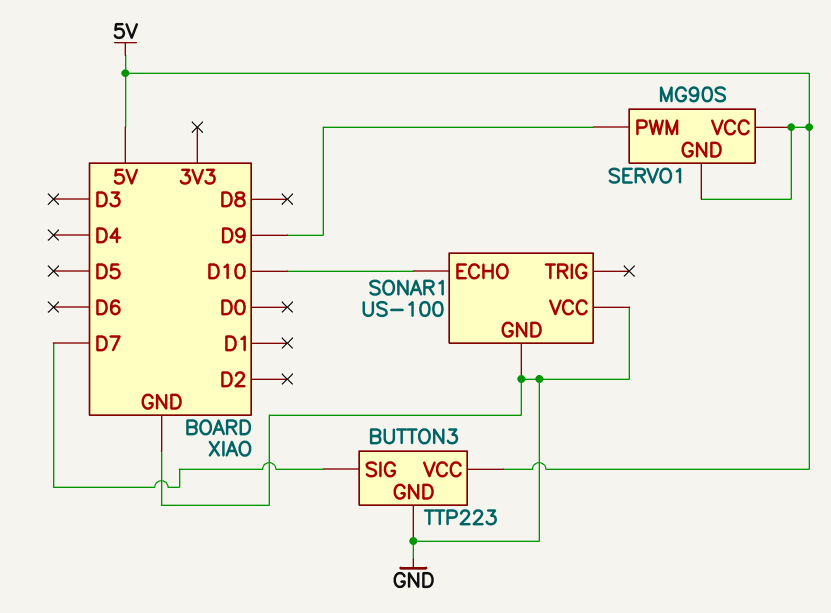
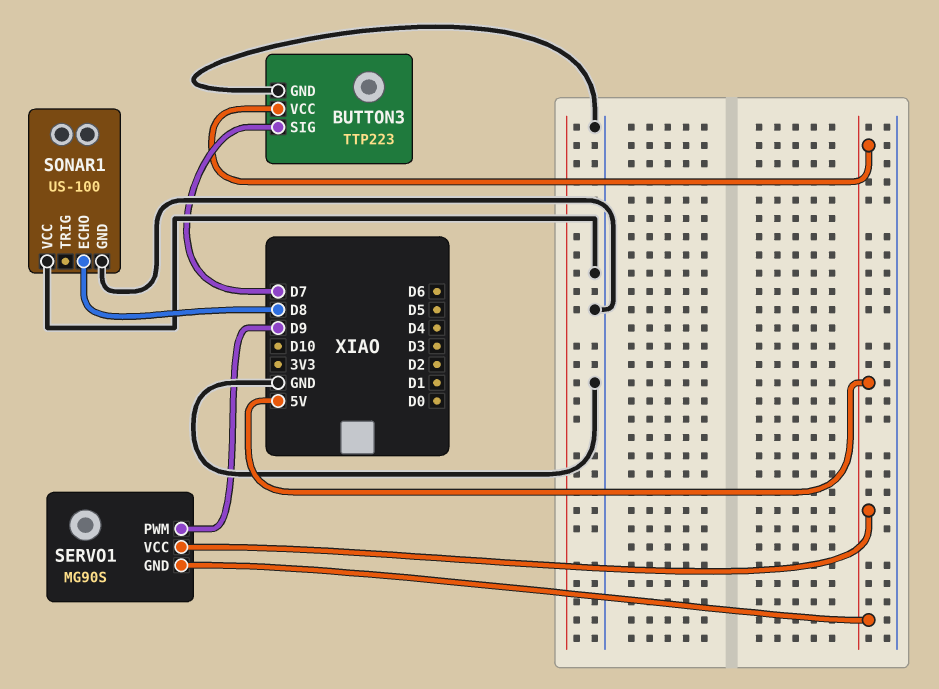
SONAR1 pin ECHO: D10 -> D8

